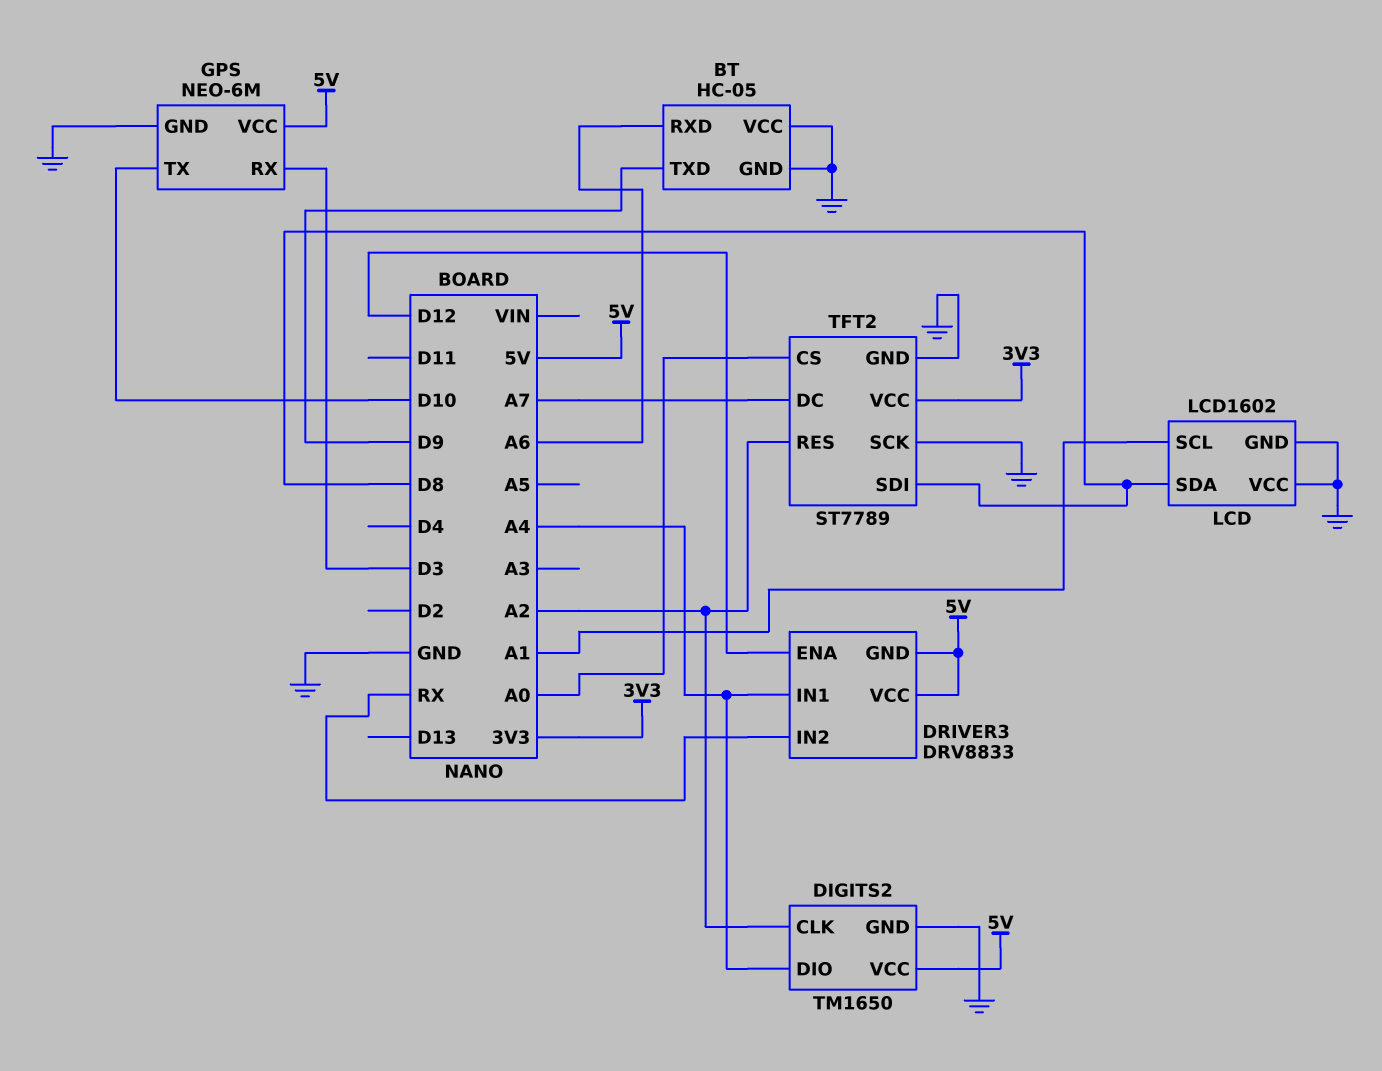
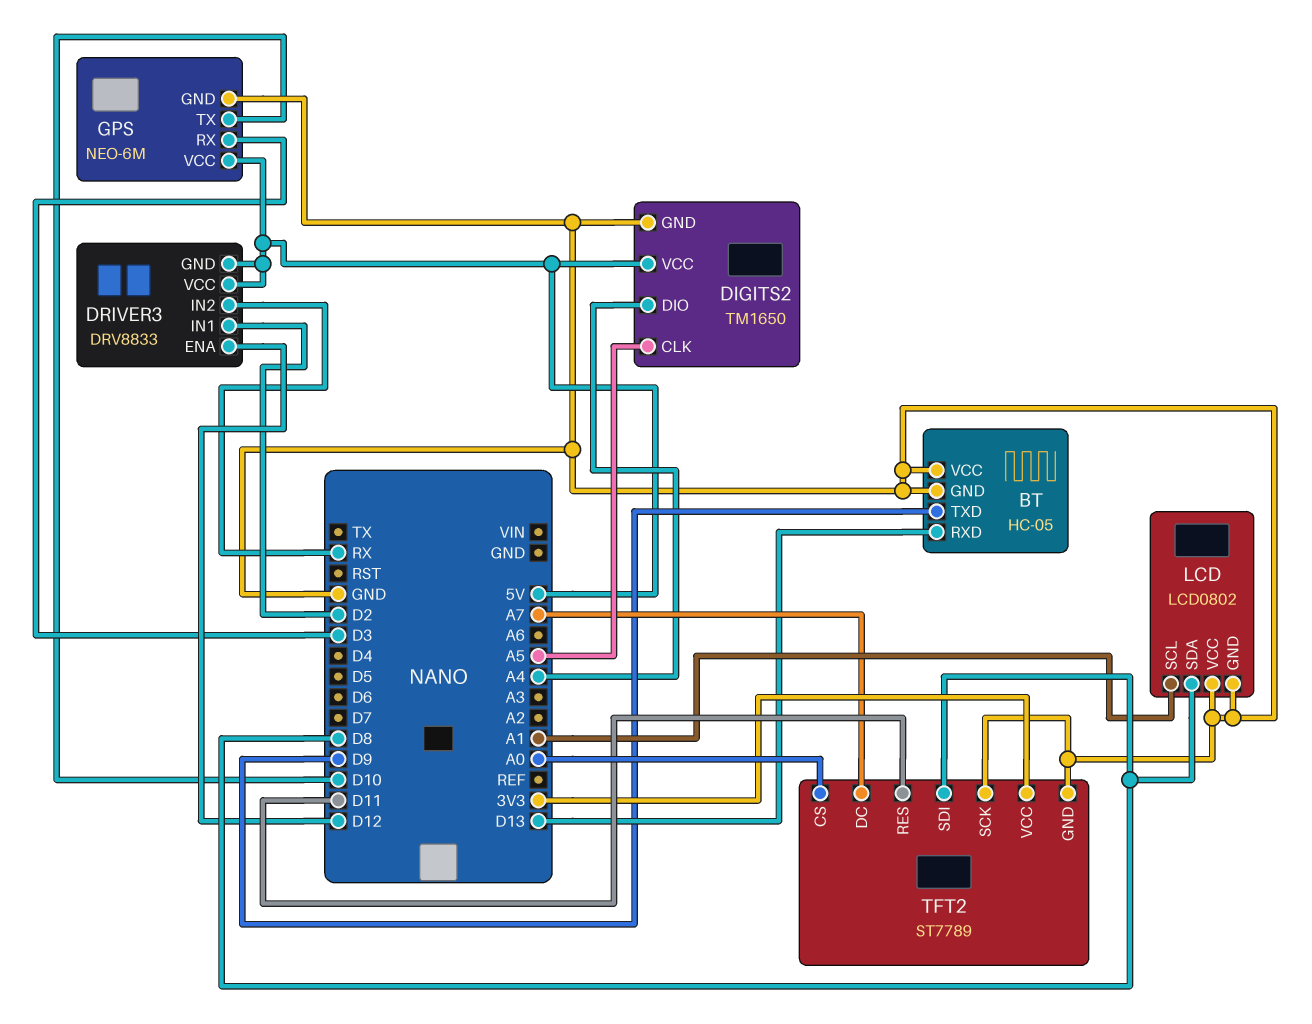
BT pin RXD: A6 -> D13
DIGITS2 pin CLK: A2 -> A5
DRIVER3 pin IN1: A4 -> D2
LCD: LCD1602 -> LCD0802
TFT2 pin RES: A2 -> D11

